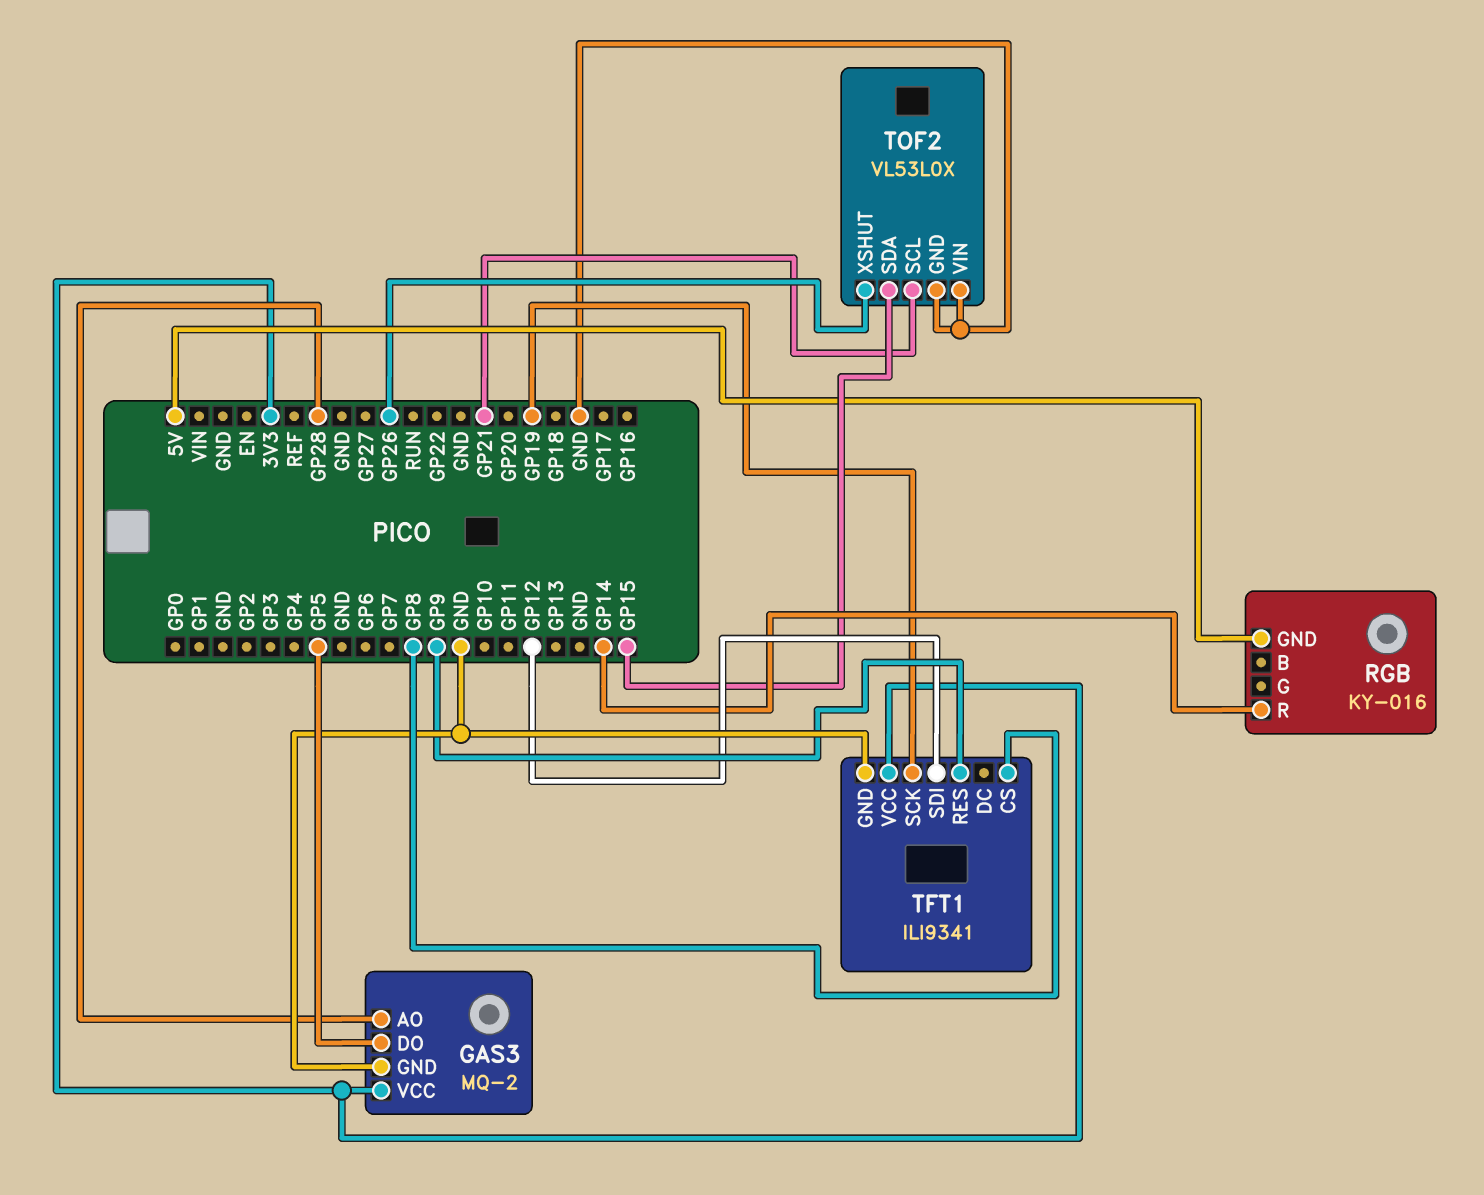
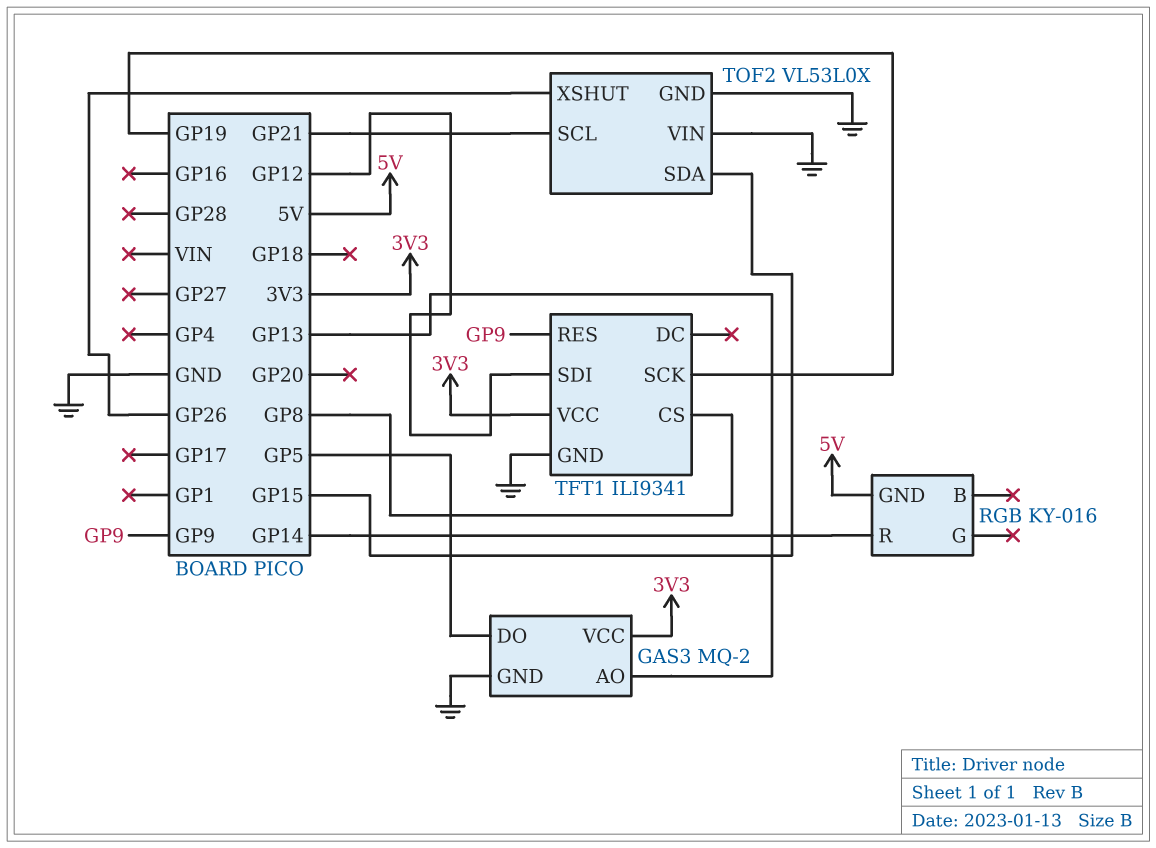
GAS3 pin AO: GP28 -> GP13

